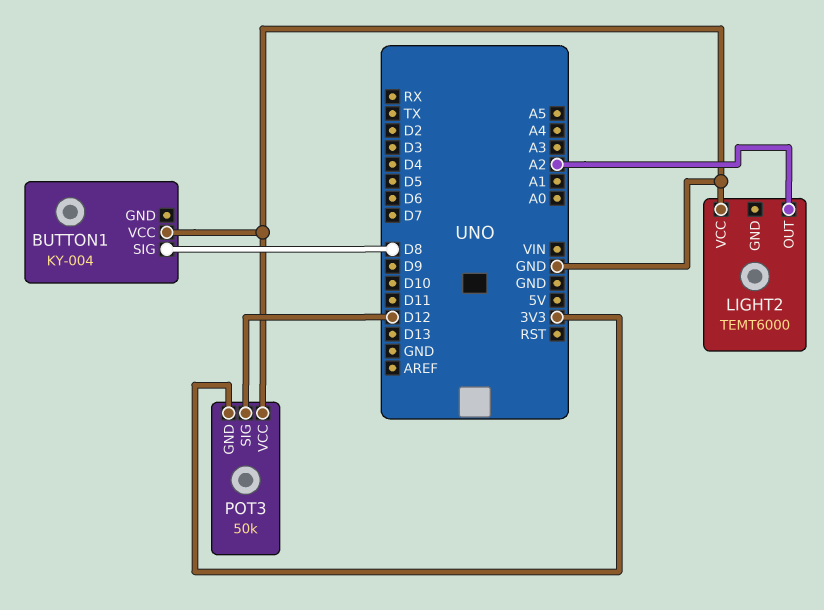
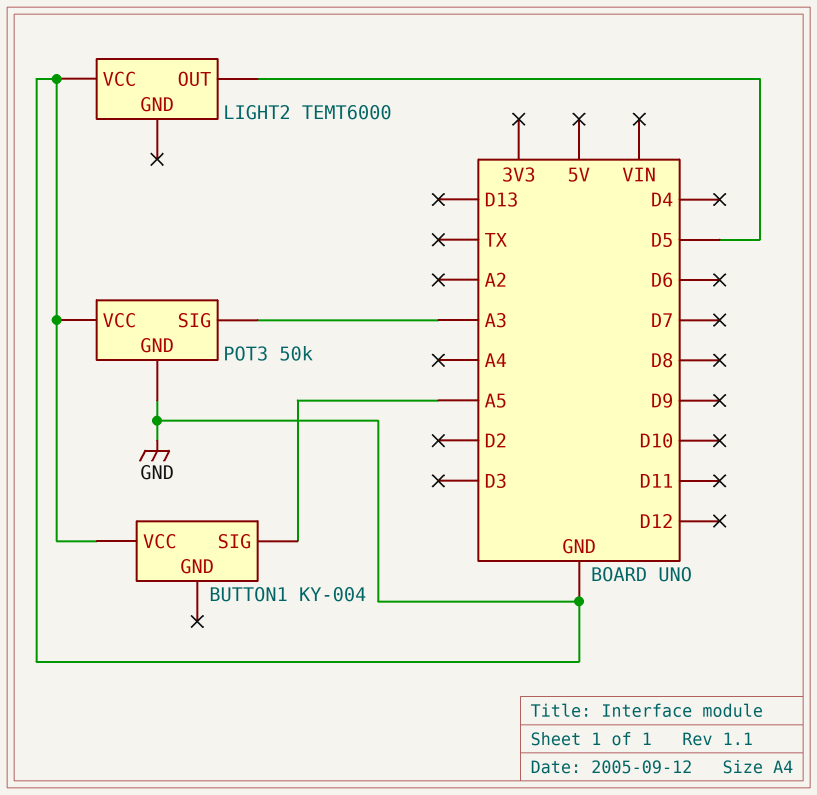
BUTTON1 pin SIG: D8 -> A5
LIGHT2 pin OUT: A2 -> D5
POT3 pin GND: 3V3 -> GND
POT3 pin SIG: D12 -> A3

